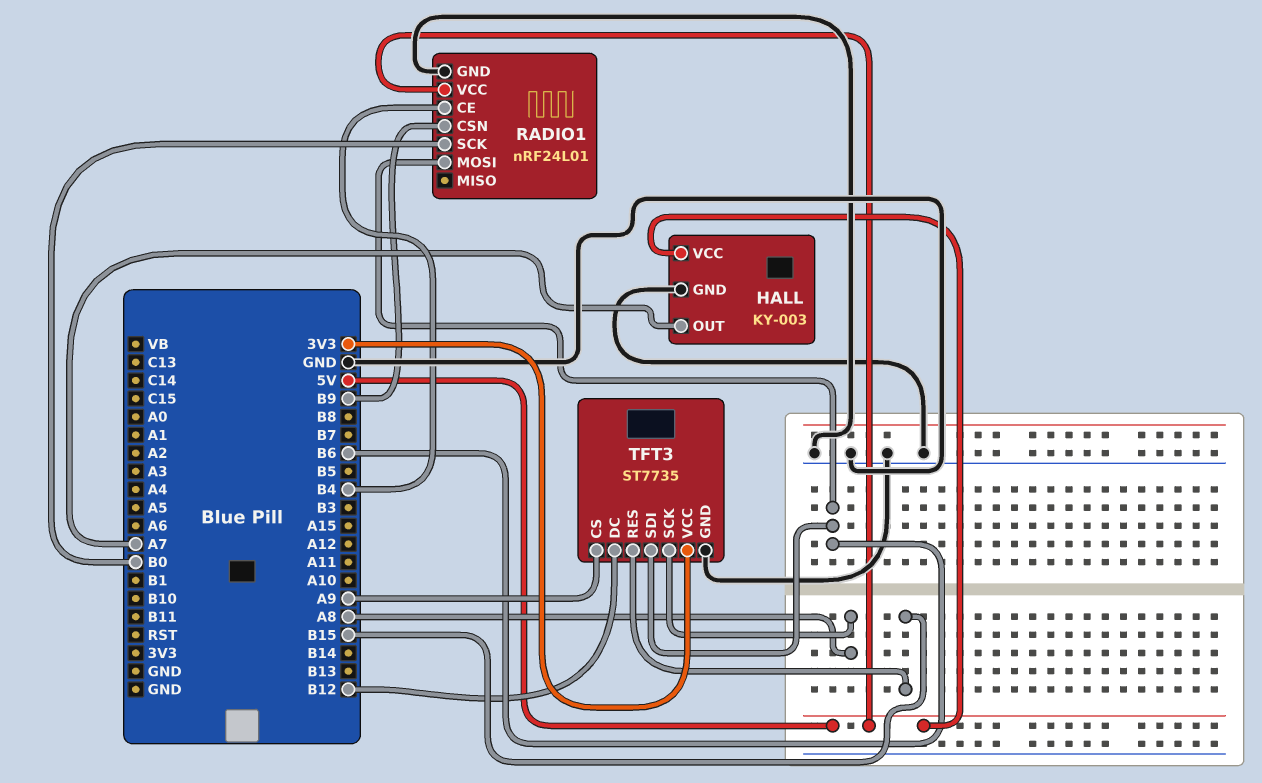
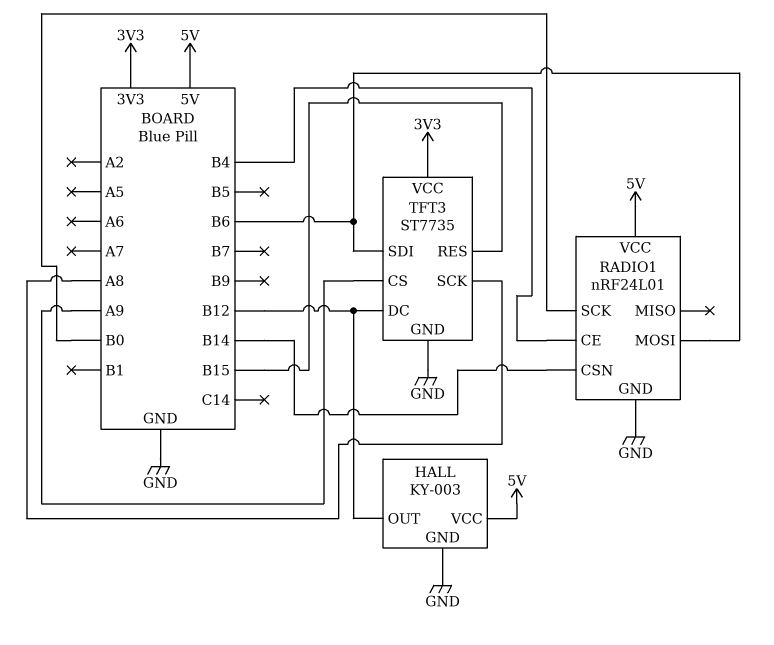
HALL pin OUT: A7 -> B12
RADIO1 pin CSN: B9 -> B14

